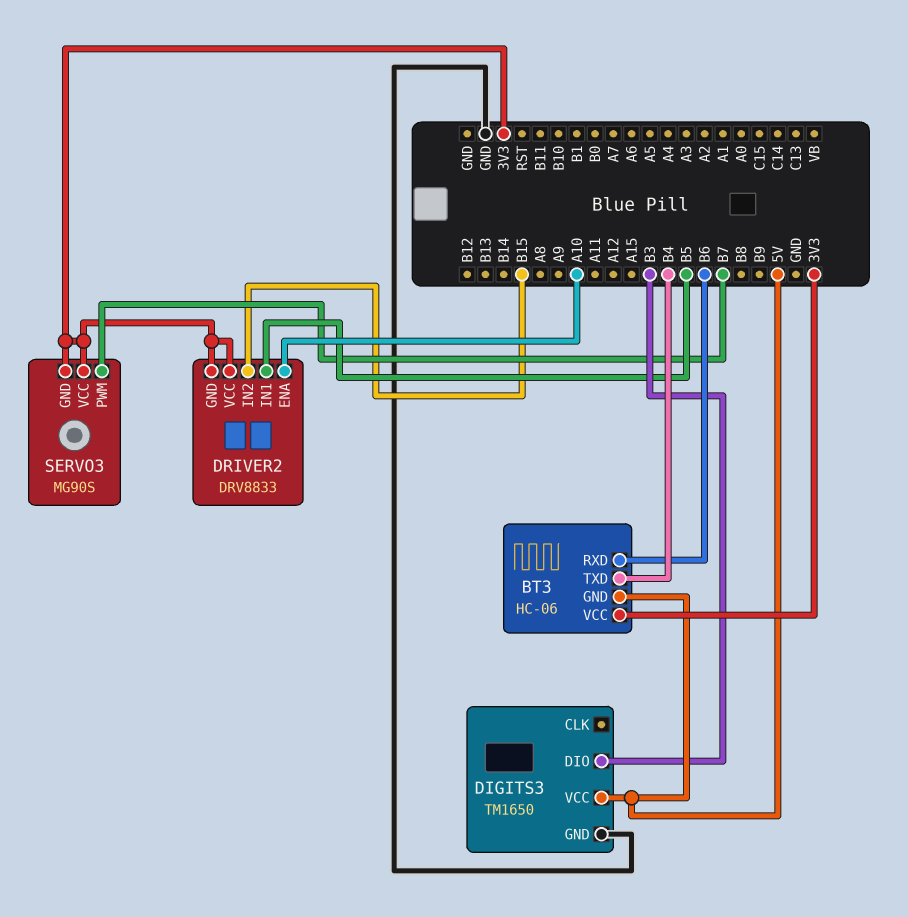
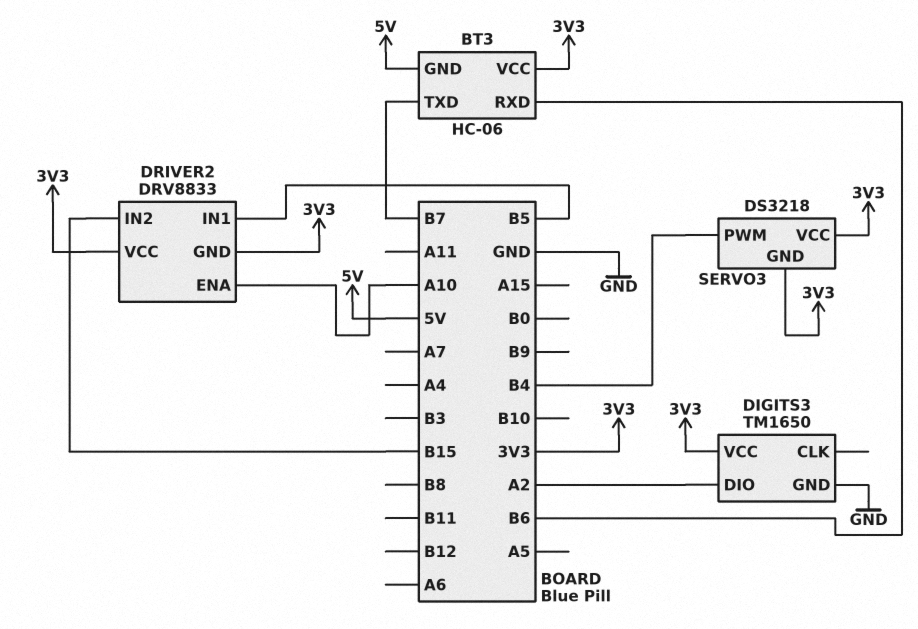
BT3 pin TXD: B4 -> B7
DIGITS3 pin DIO: B3 -> A2
DIGITS3 pin VCC: 5V -> 3V3
SERVO3: MG90S -> DS3218
SERVO3 pin PWM: B7 -> B4

